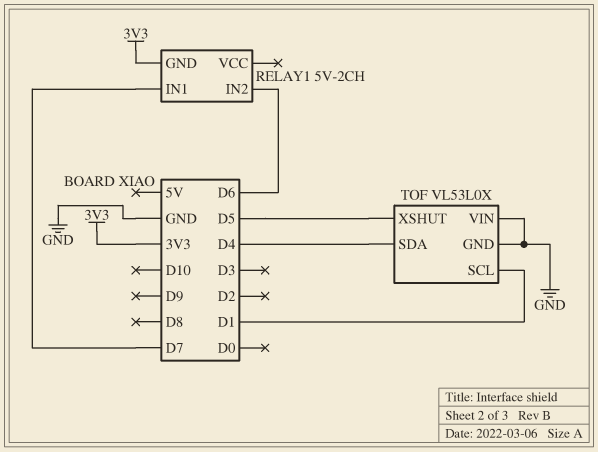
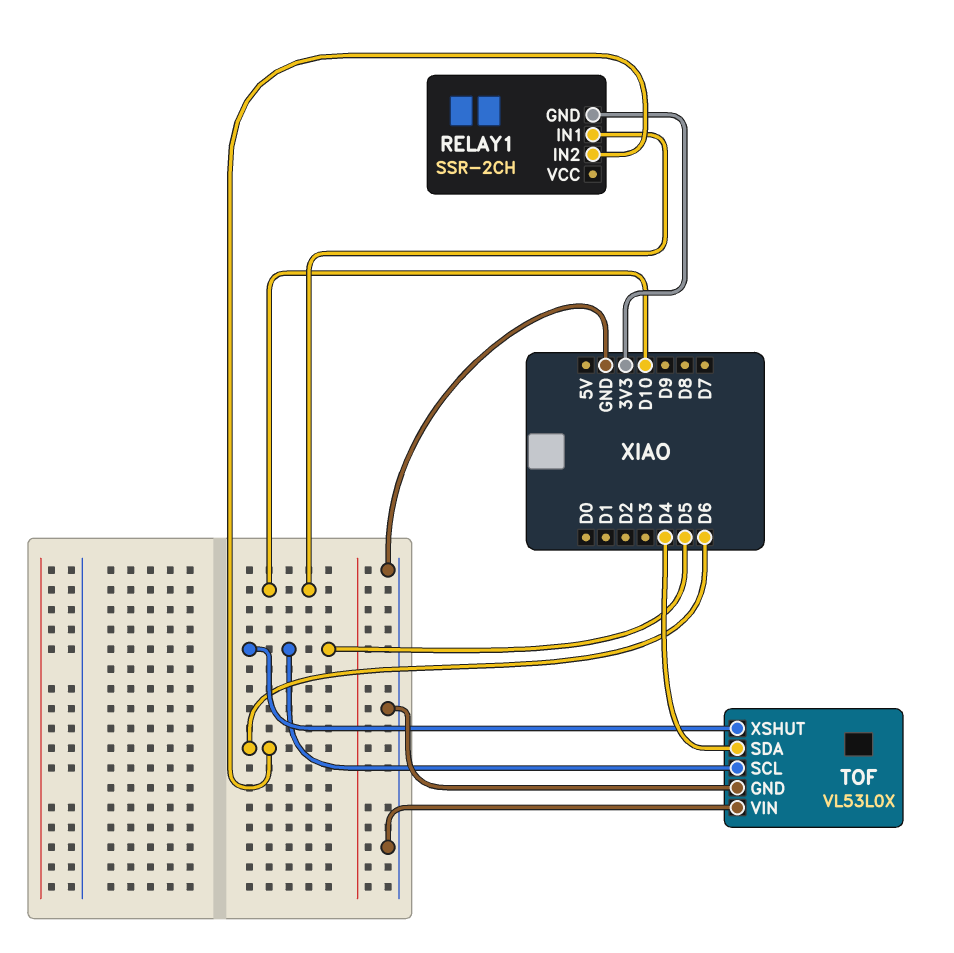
RELAY1: 5V-2CH -> SSR-2CH
RELAY1 pin IN1: D7 -> D10
TOF pin SCL: D1 -> D5

